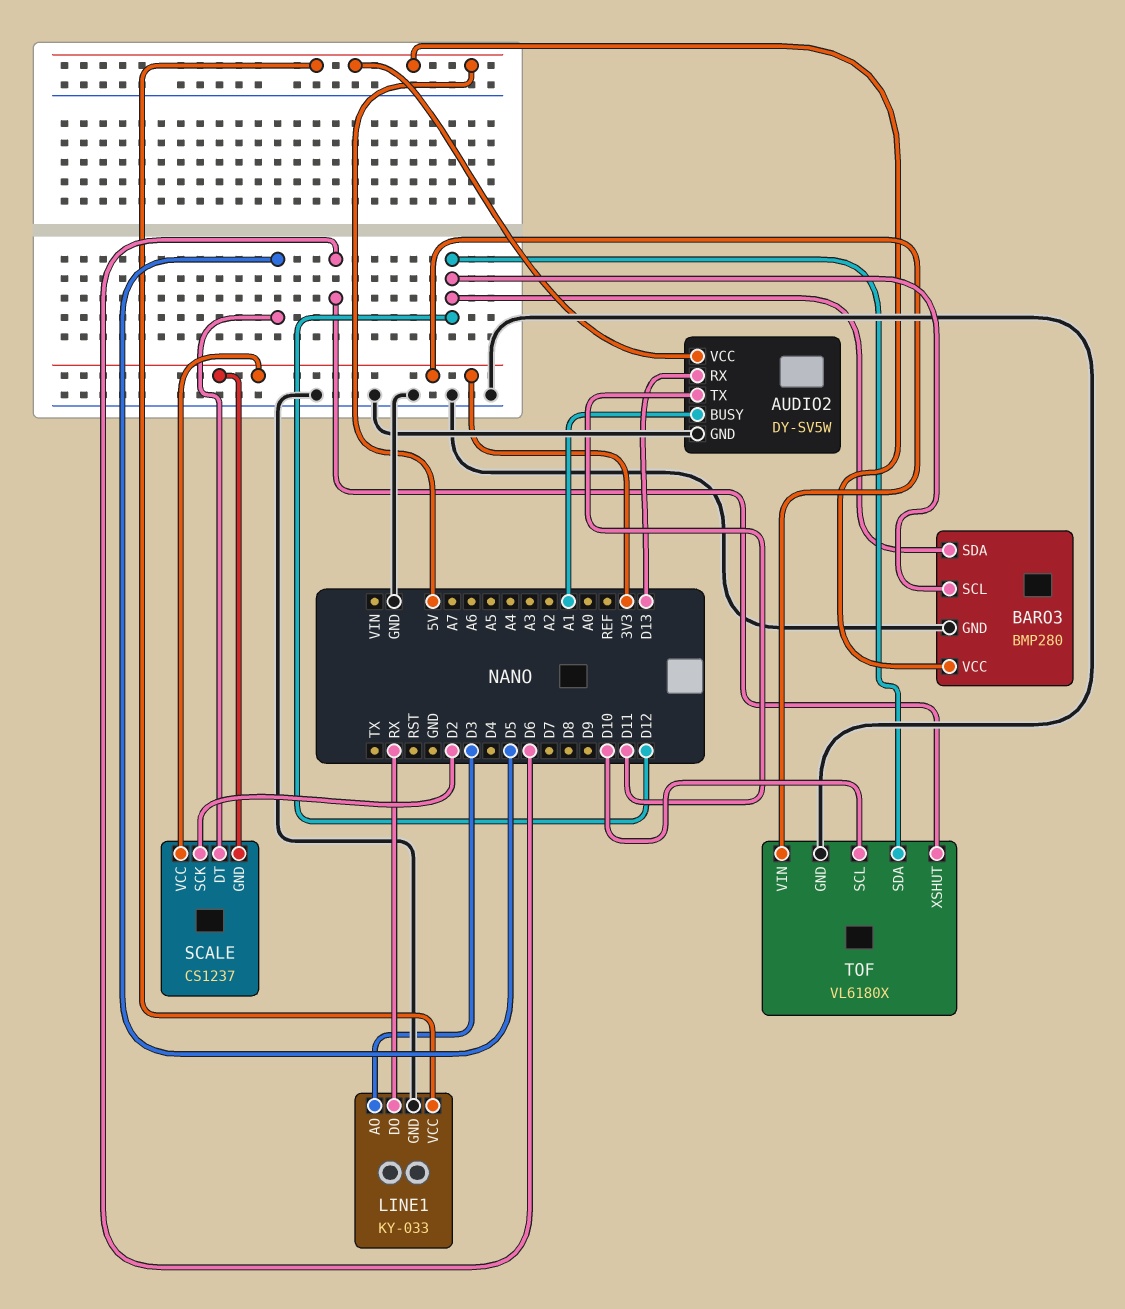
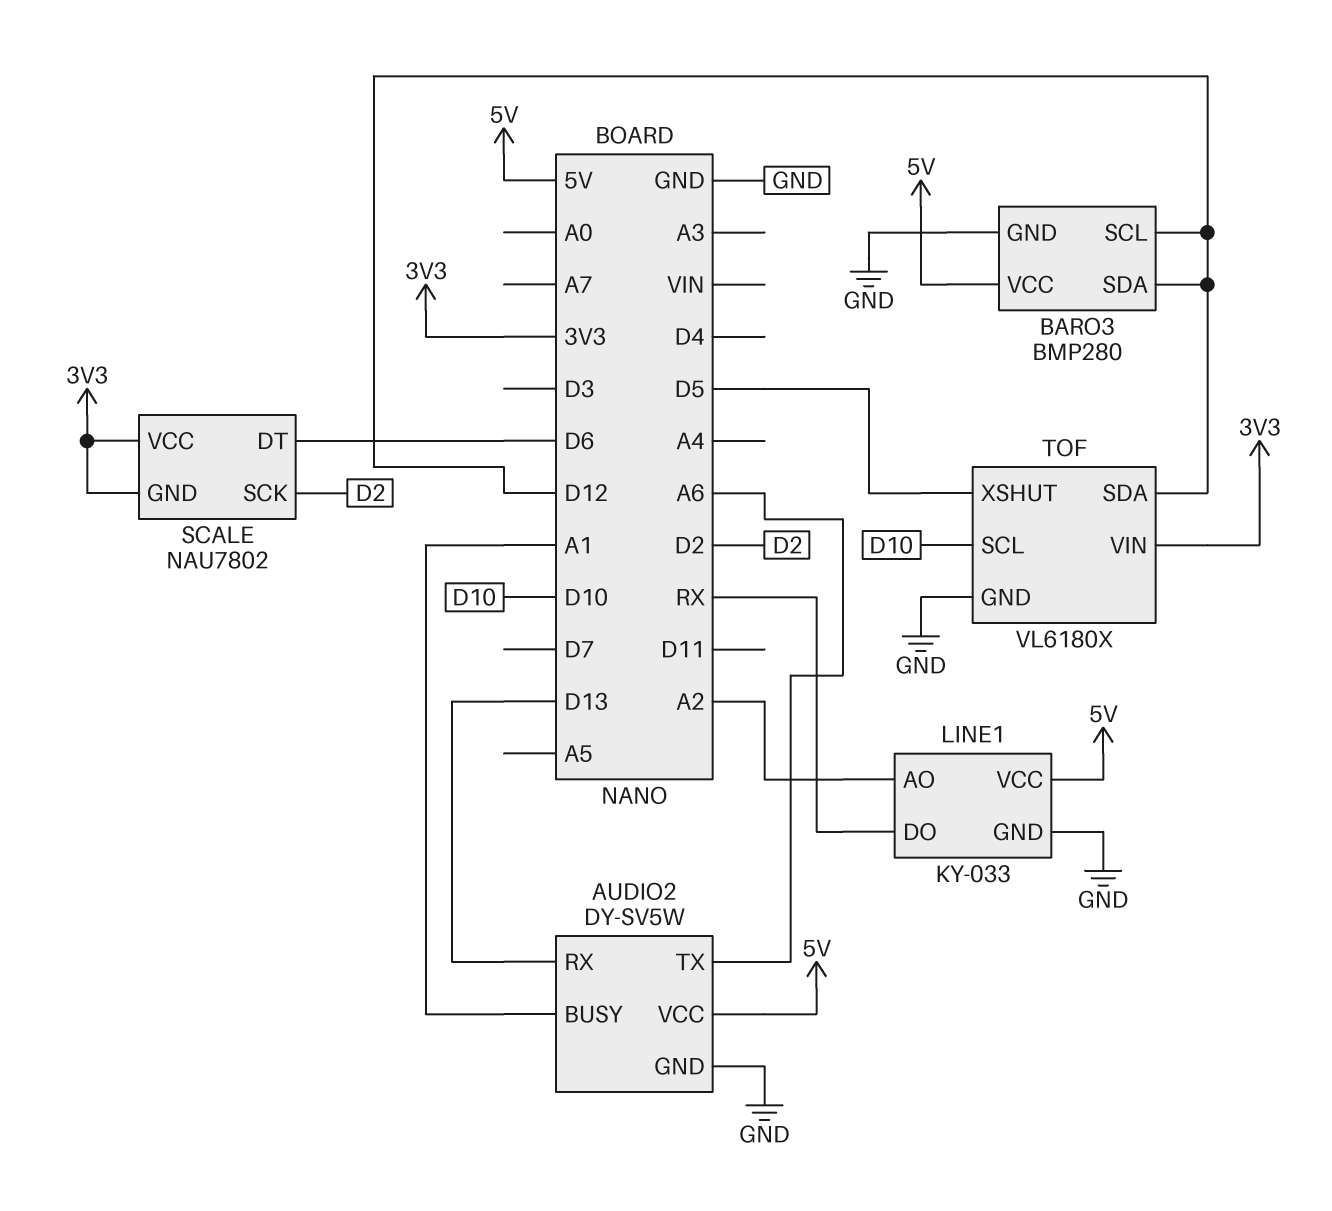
AUDIO2 pin TX: D11 -> A6
LINE1 pin AO: D3 -> A2
SCALE: CS1237 -> NAU7802
SCALE pin DT: D5 -> D6
TOF pin XSHUT: D6 -> D5

